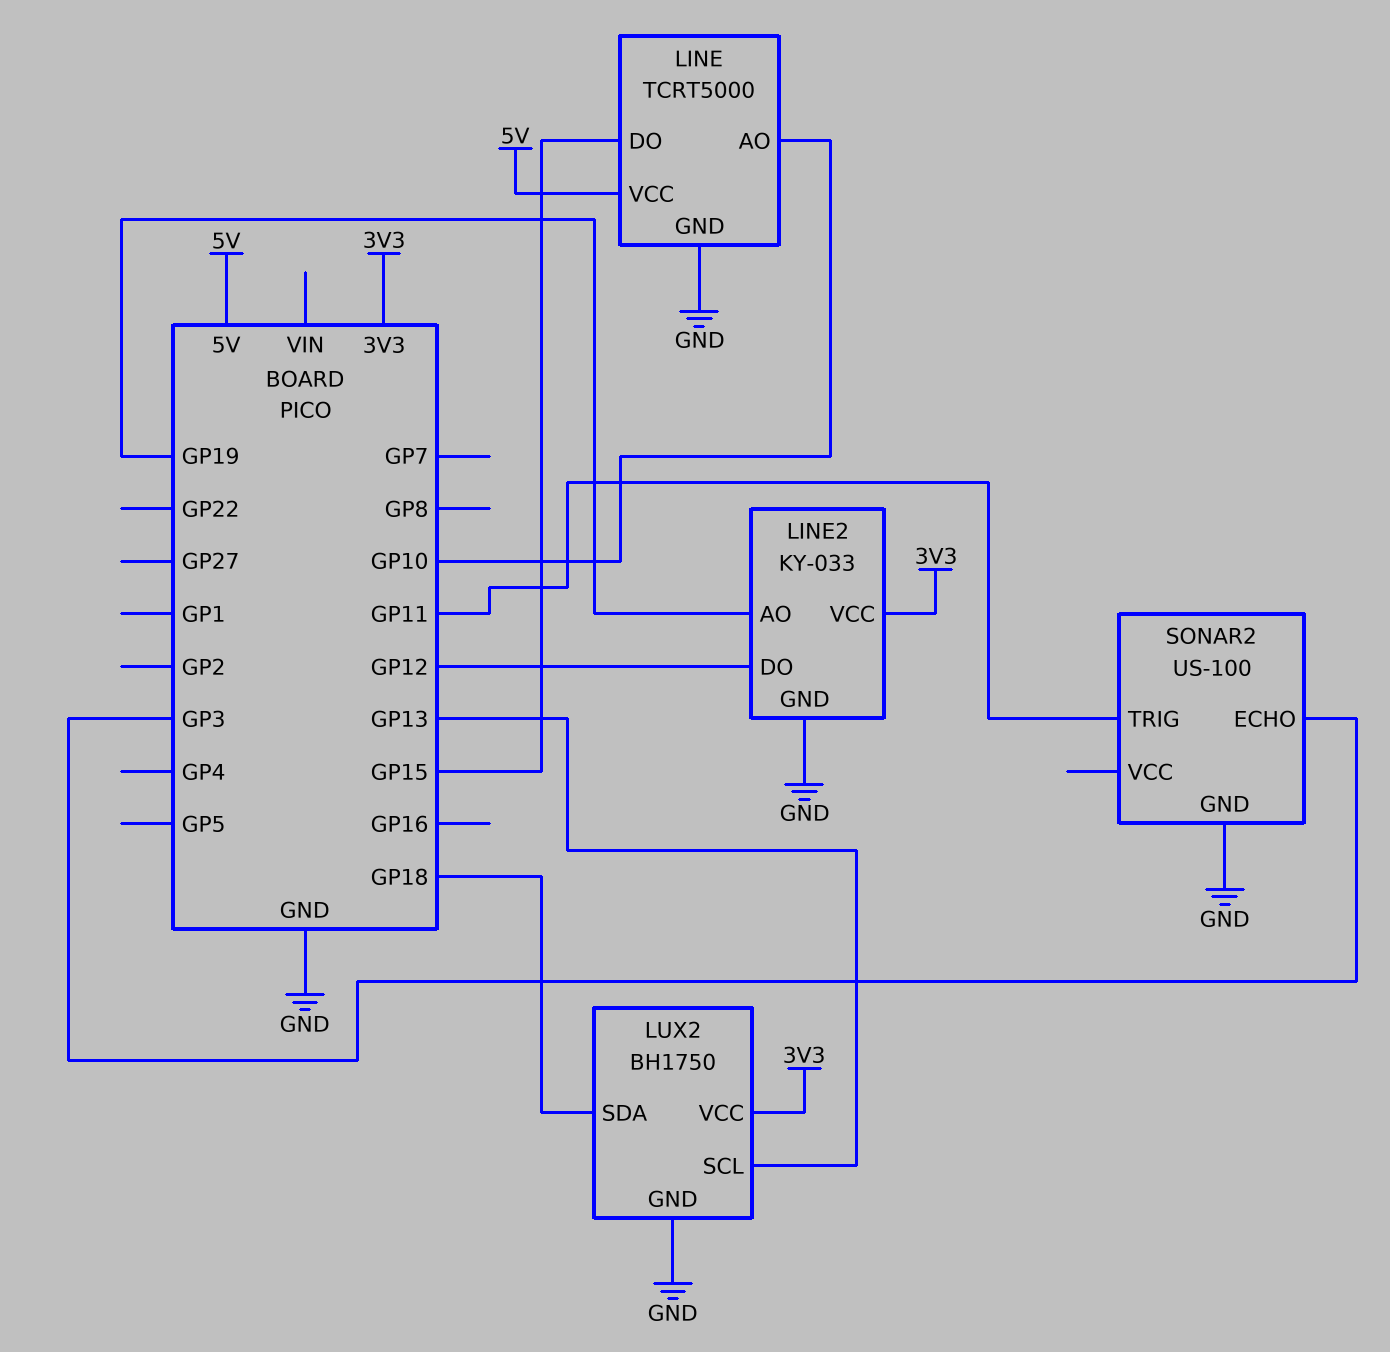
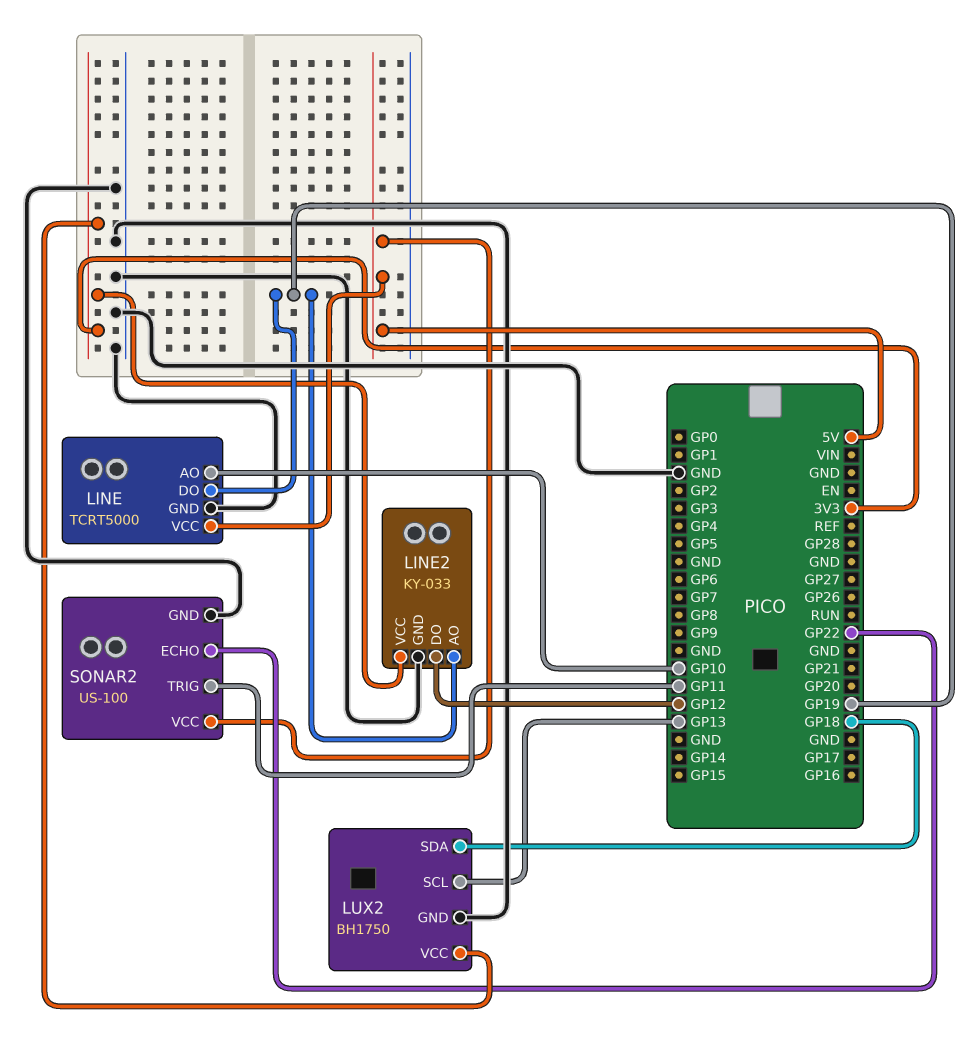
LINE pin DO: GP15 -> GP19
SONAR2 pin ECHO: GP3 -> GP22
SONAR2 pin VCC: none -> 5V

